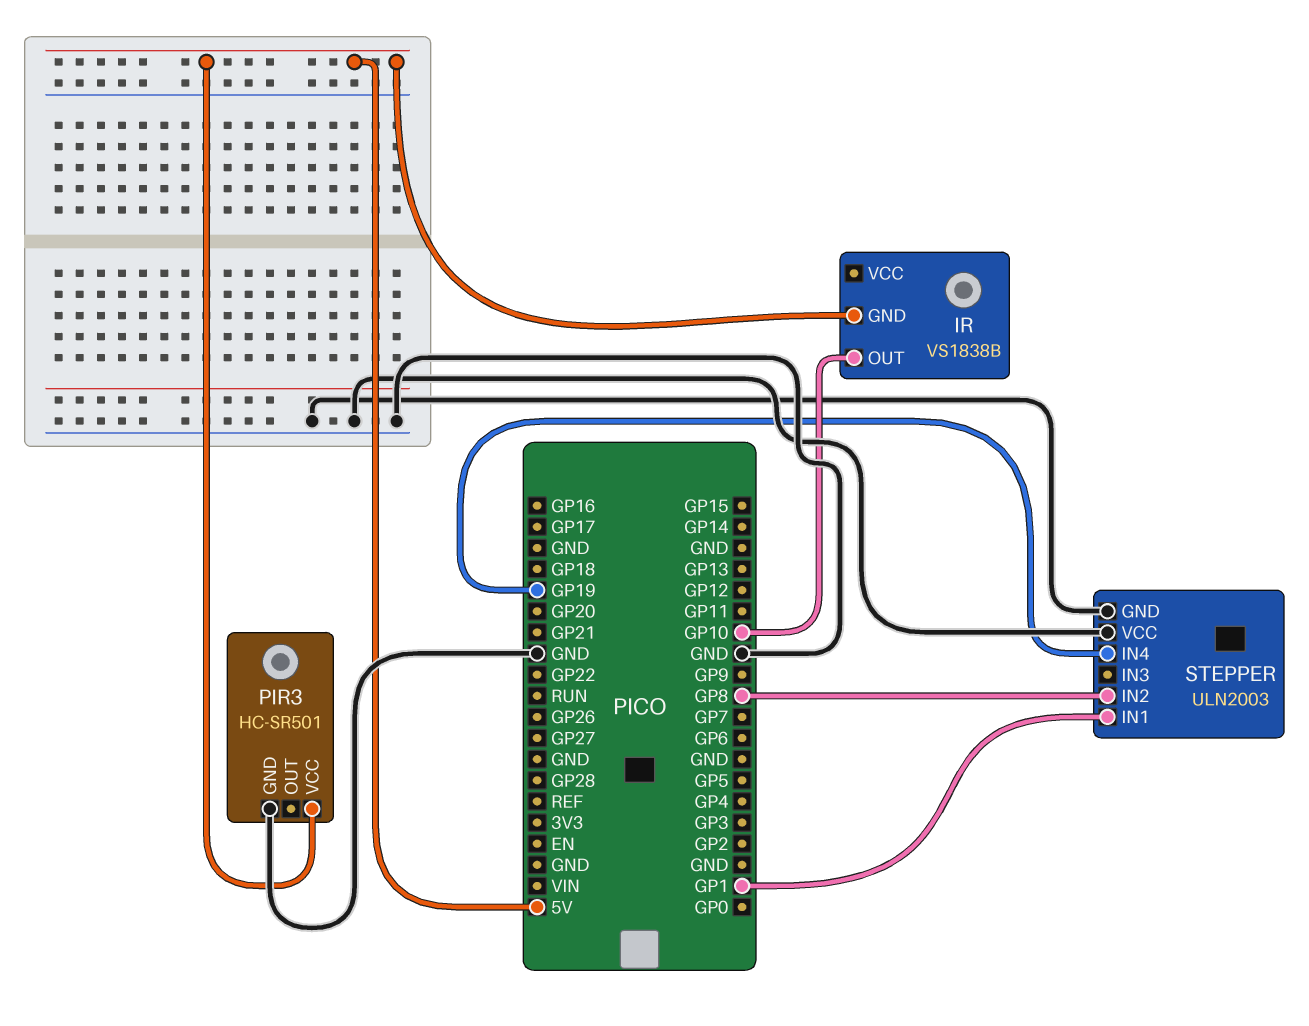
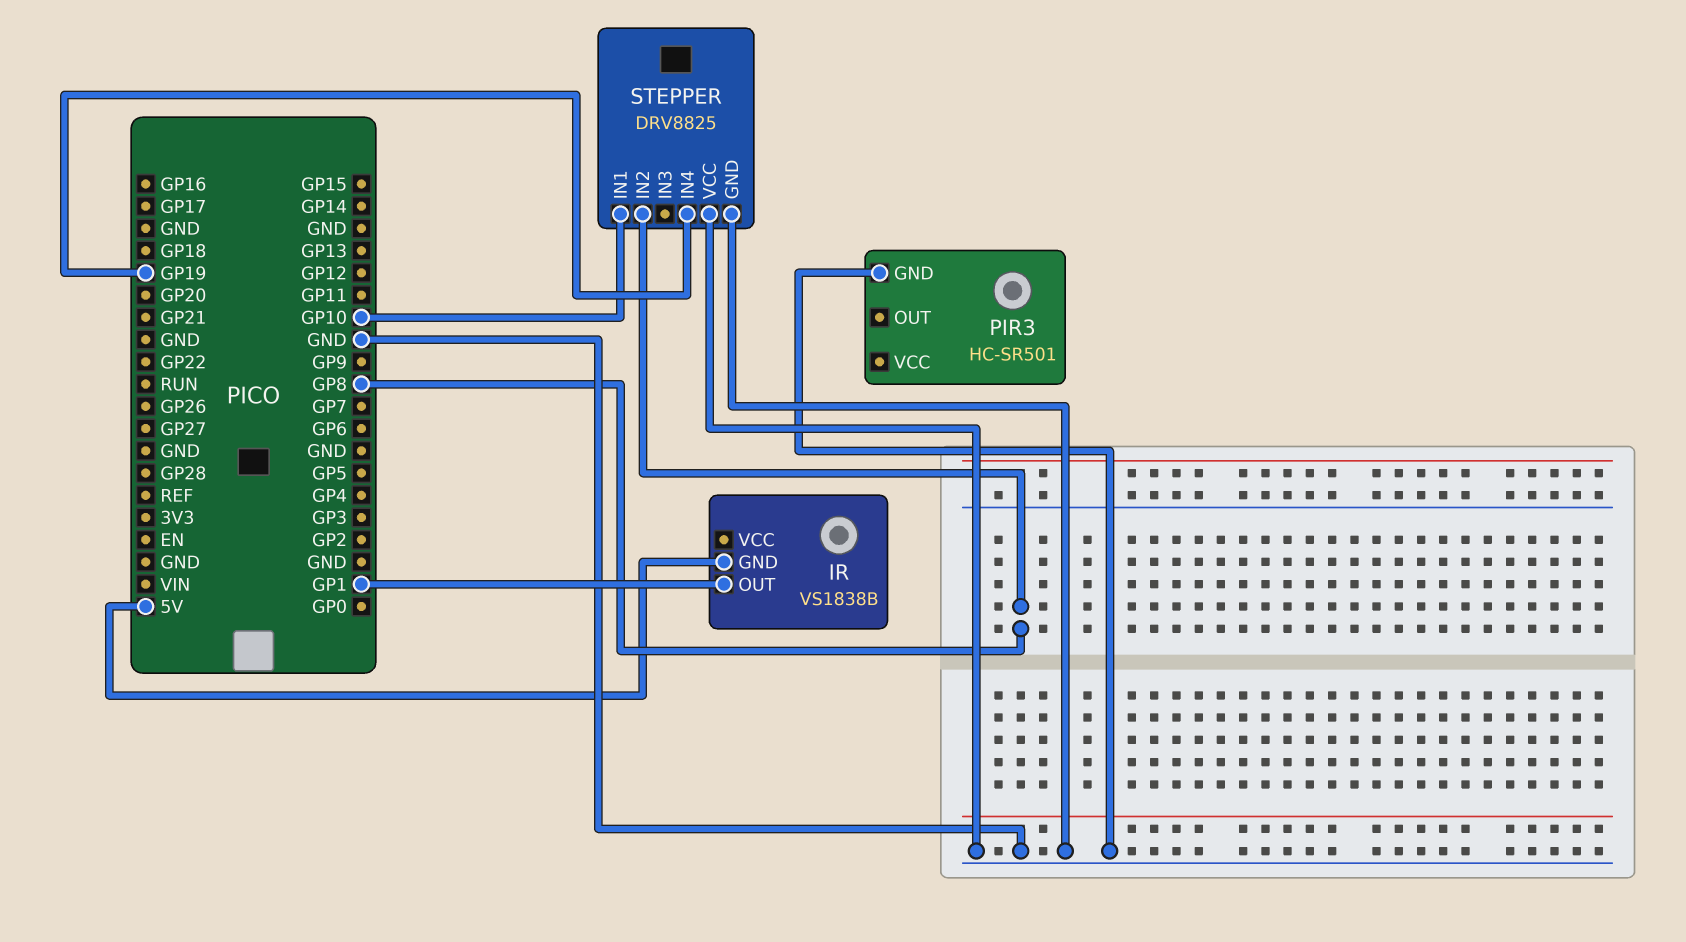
IR pin OUT: GP10 -> GP1
PIR3 pin VCC: 5V -> none
STEPPER: ULN2003 -> DRV8825
STEPPER pin IN1: GP1 -> GP10

